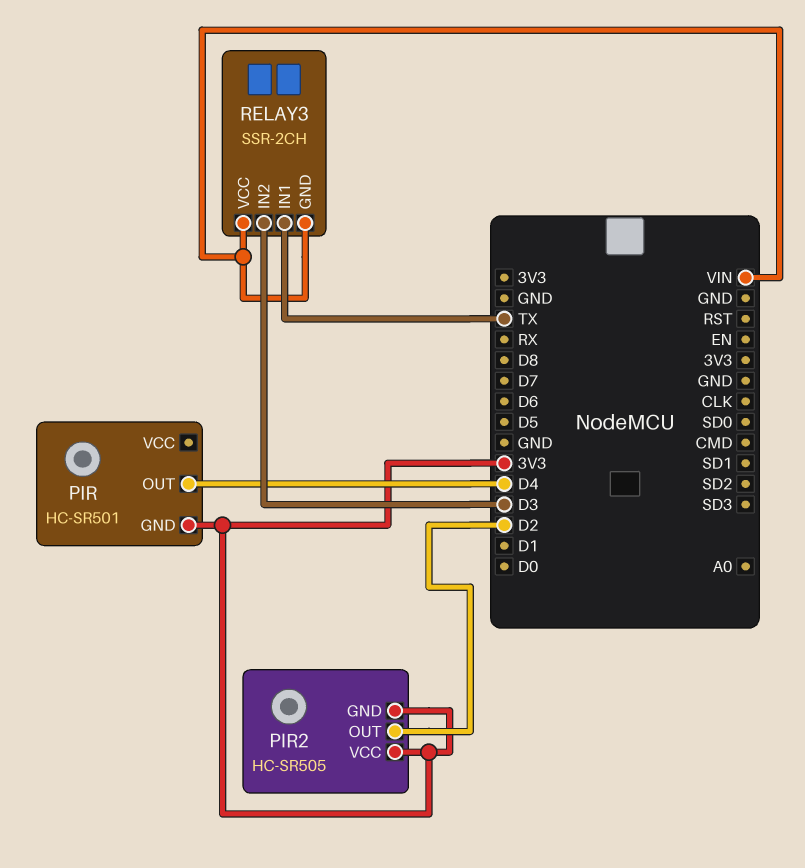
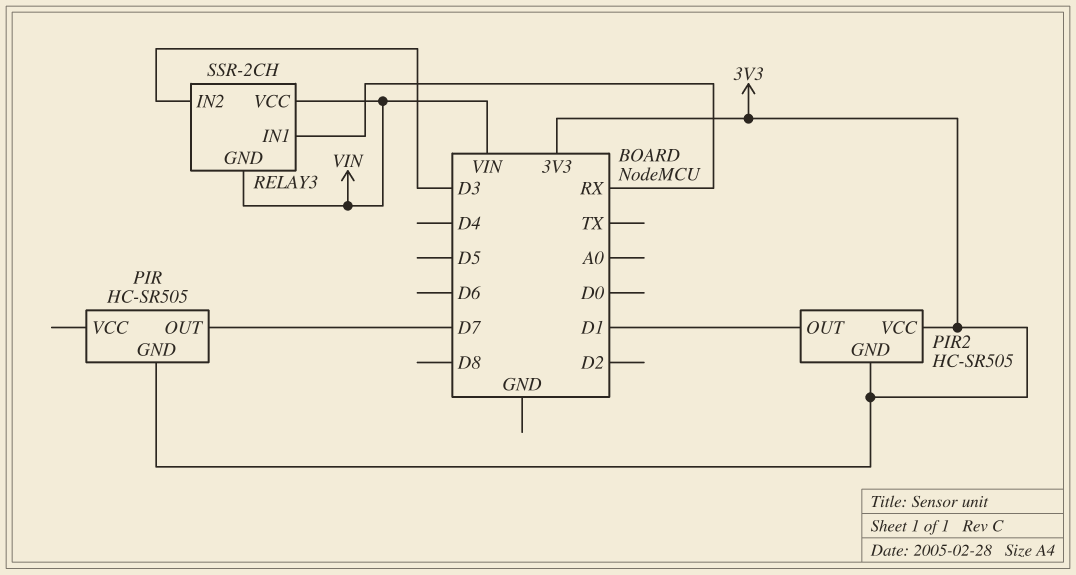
PIR: HC-SR501 -> HC-SR505
PIR pin OUT: D4 -> D7
PIR2 pin OUT: D2 -> D1
RELAY3 pin IN1: TX -> RX

